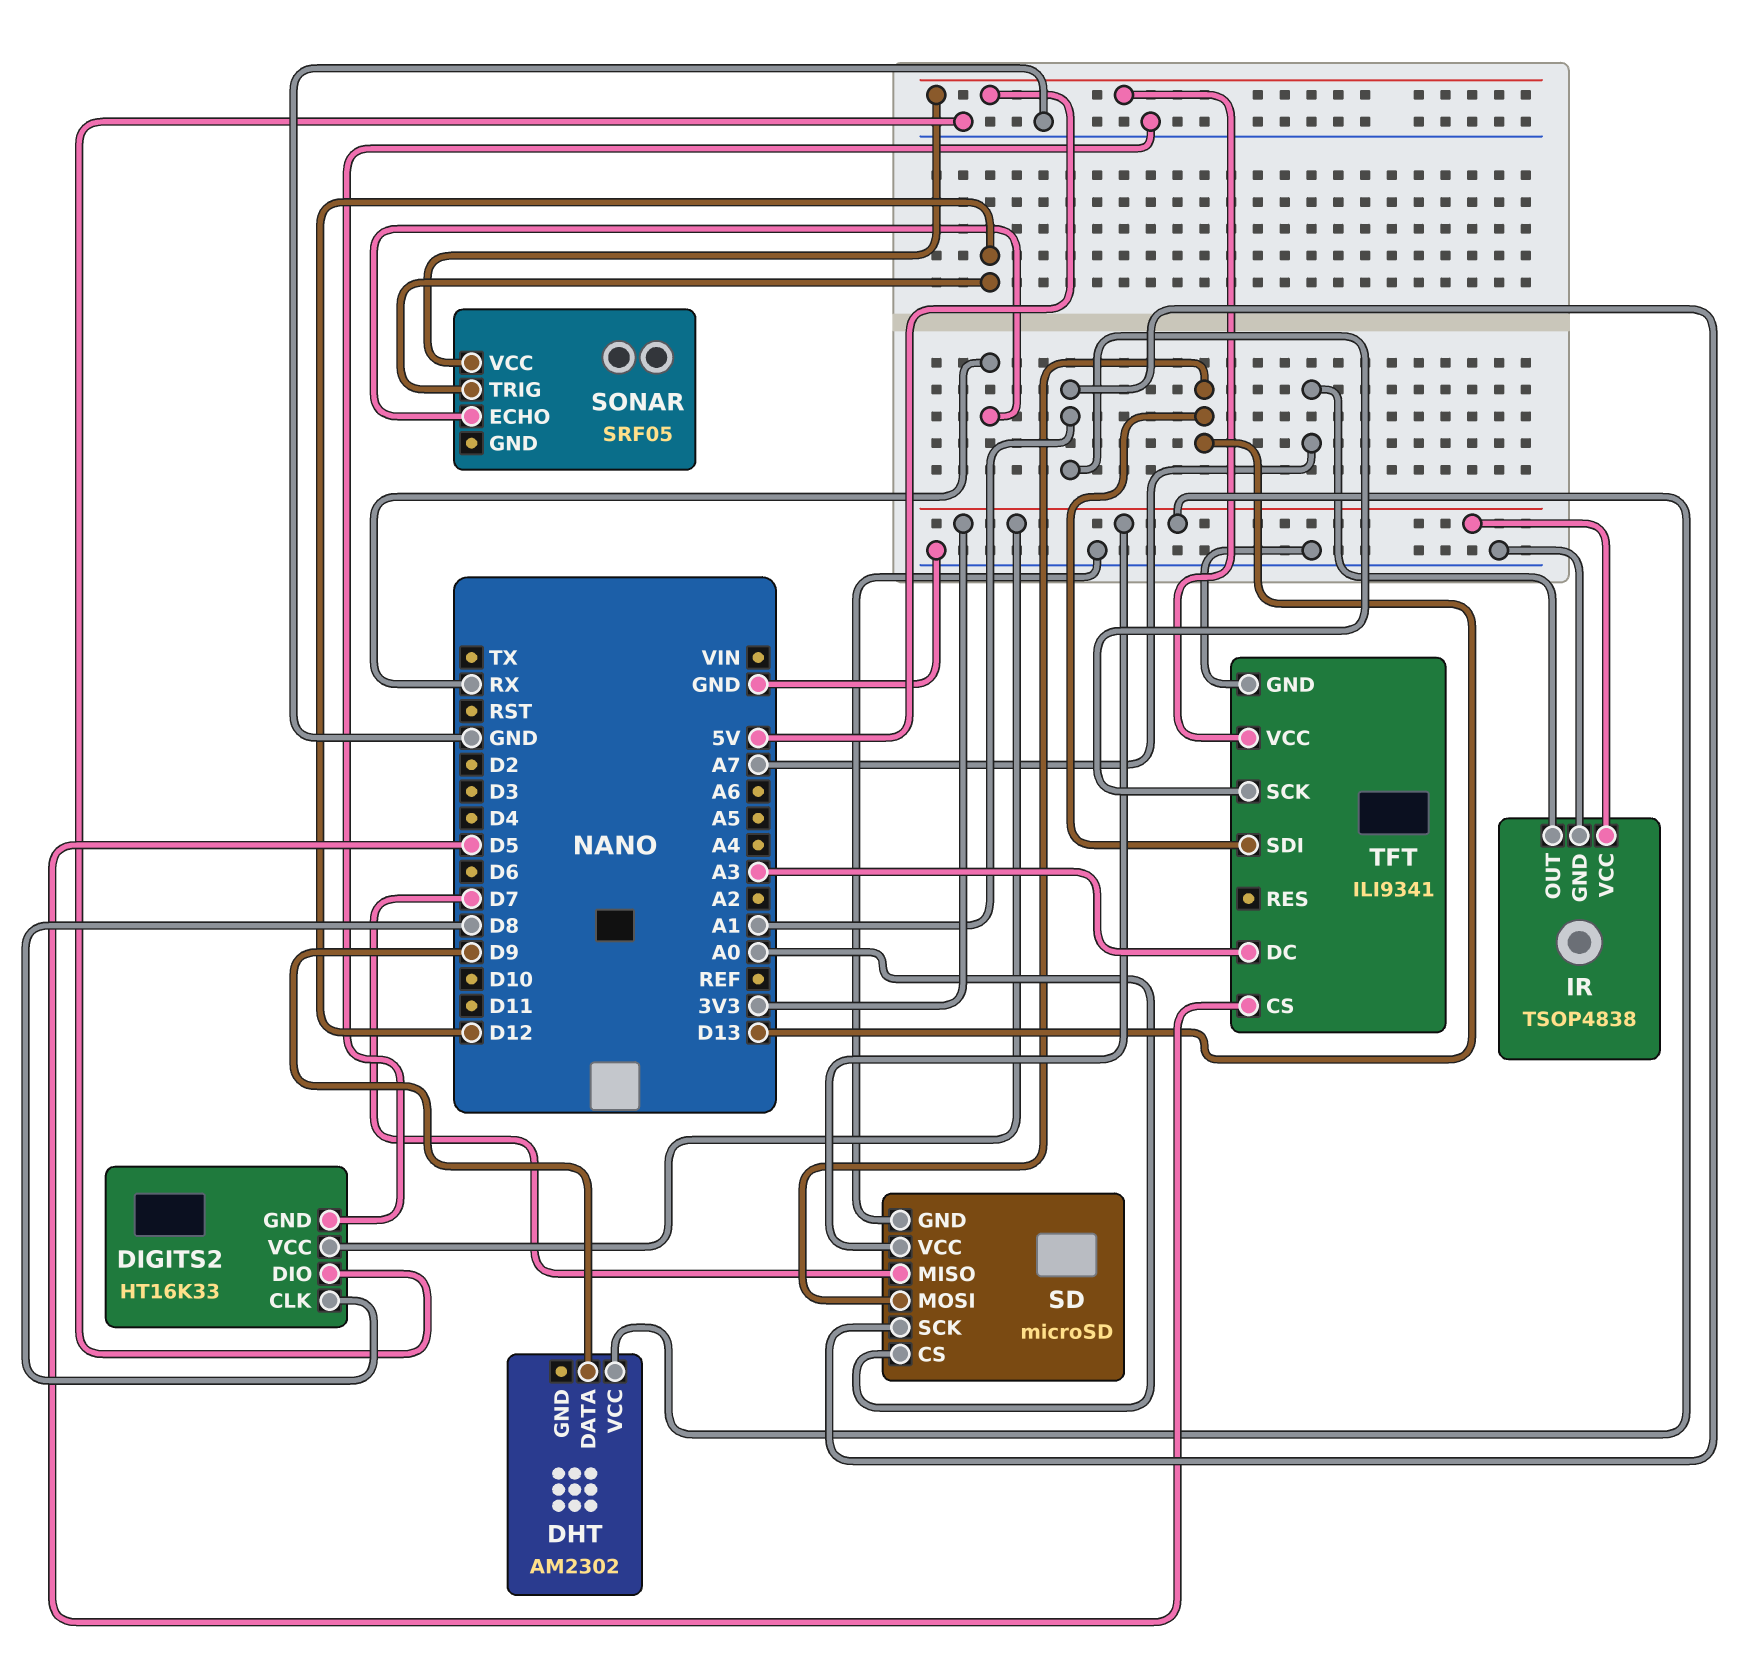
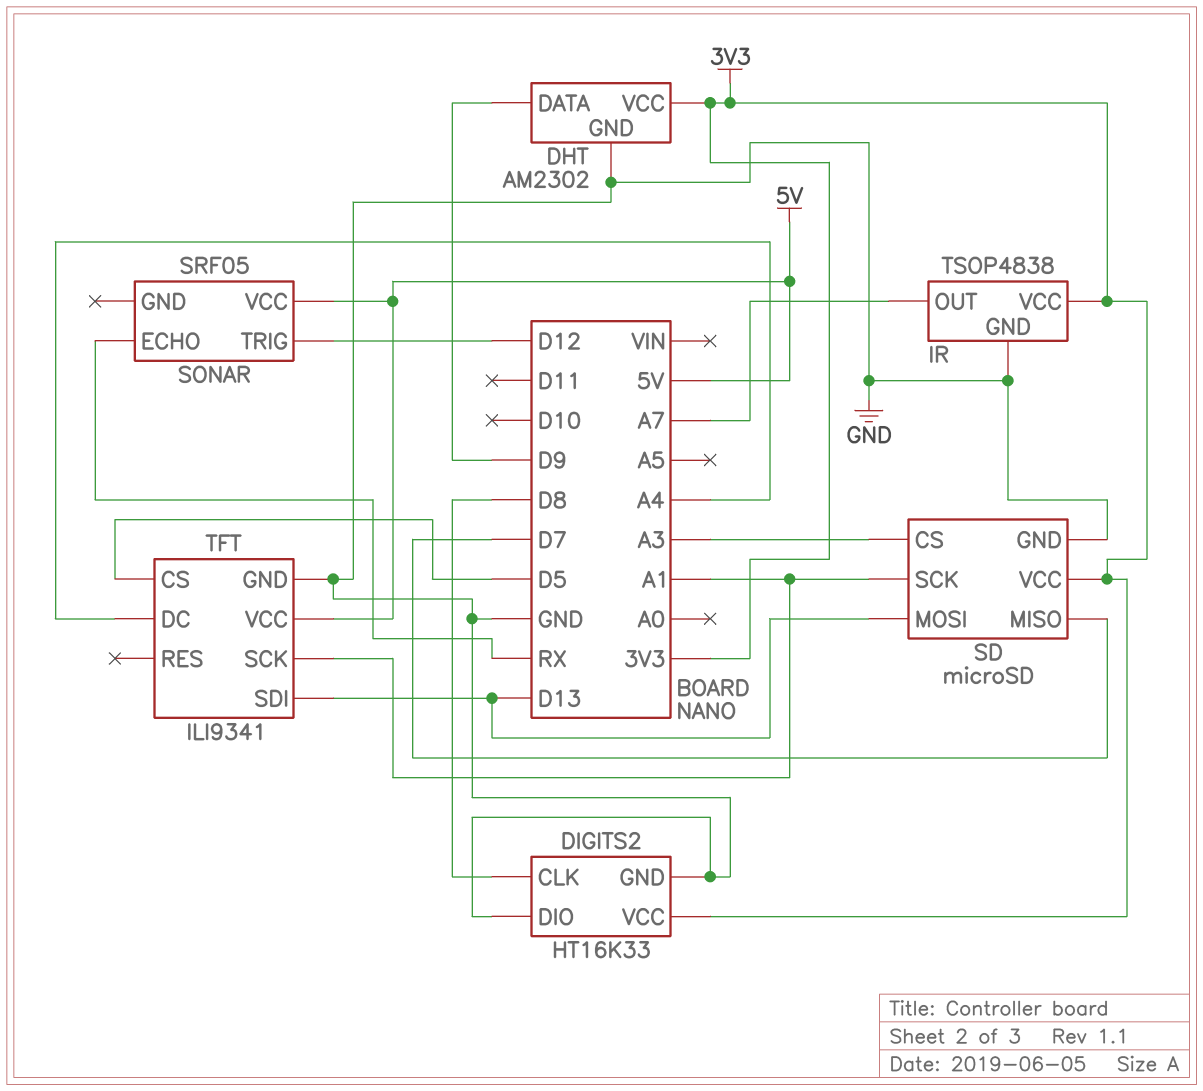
DHT pin GND: none -> GND
SD pin CS: A0 -> A3
TFT pin DC: A3 -> A4

